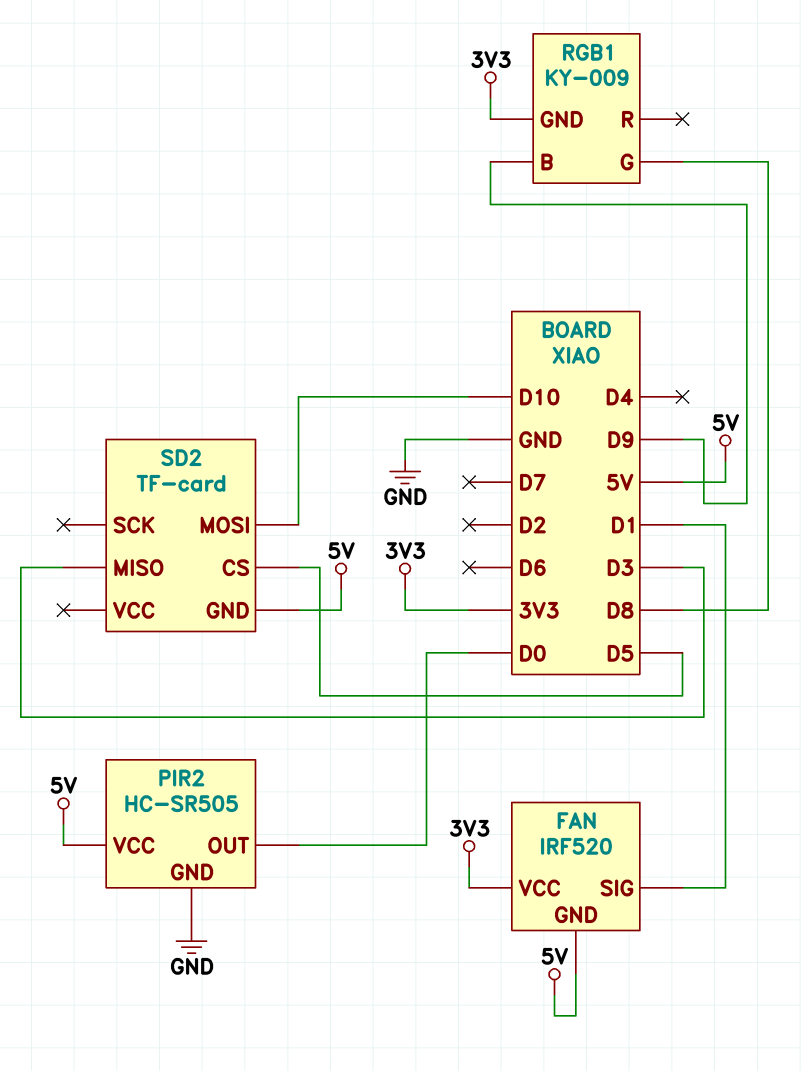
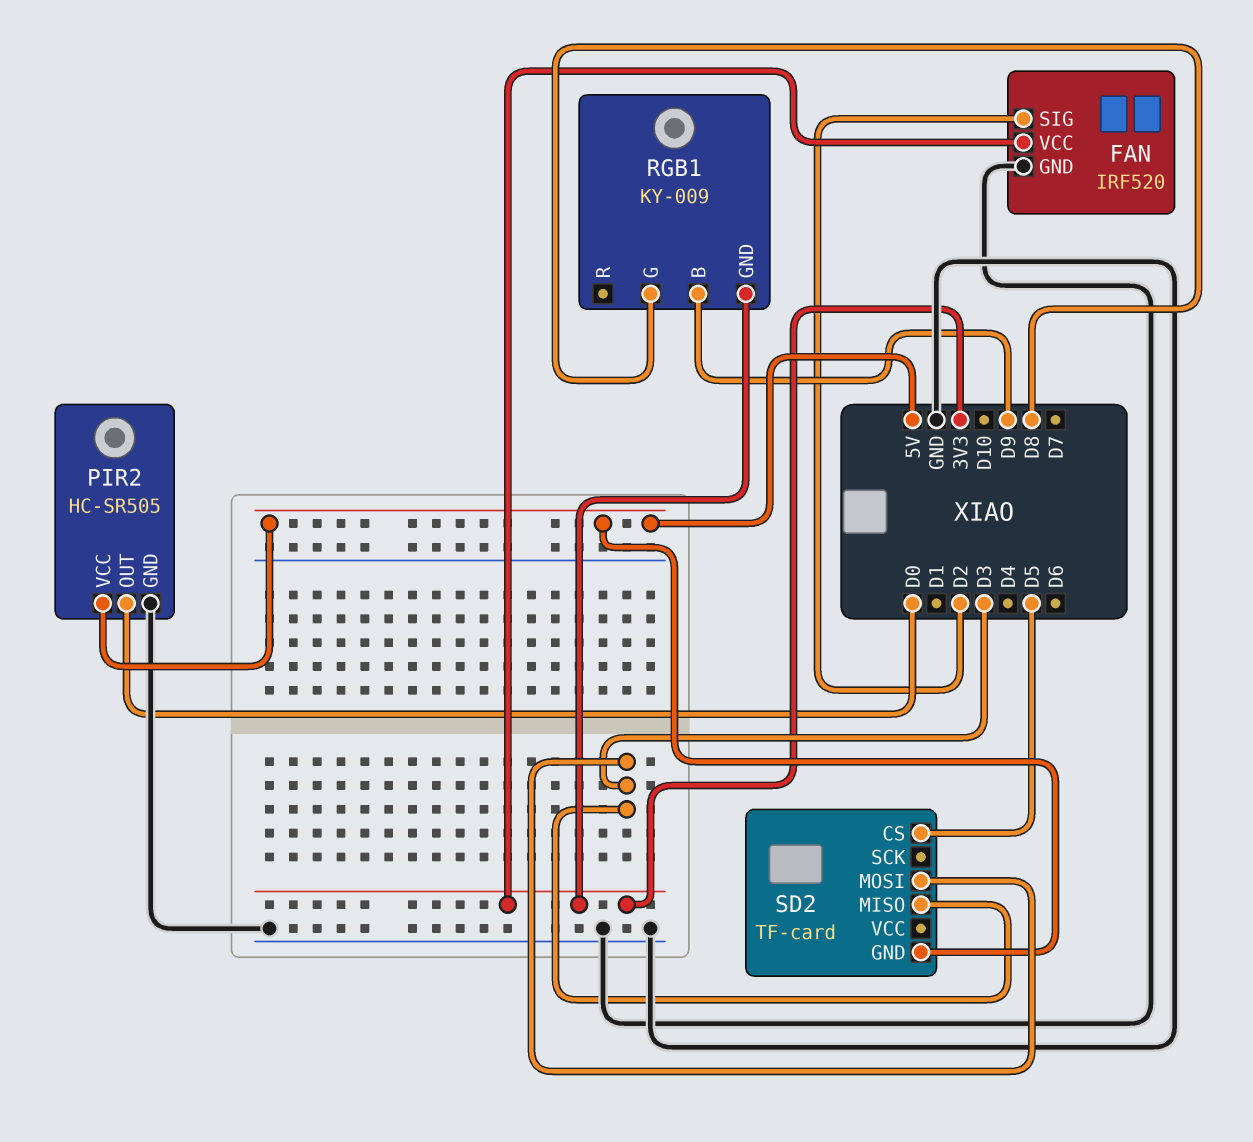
FAN pin GND: 5V -> GND
FAN pin SIG: D1 -> D2
SD2 pin MOSI: D10 -> D3

